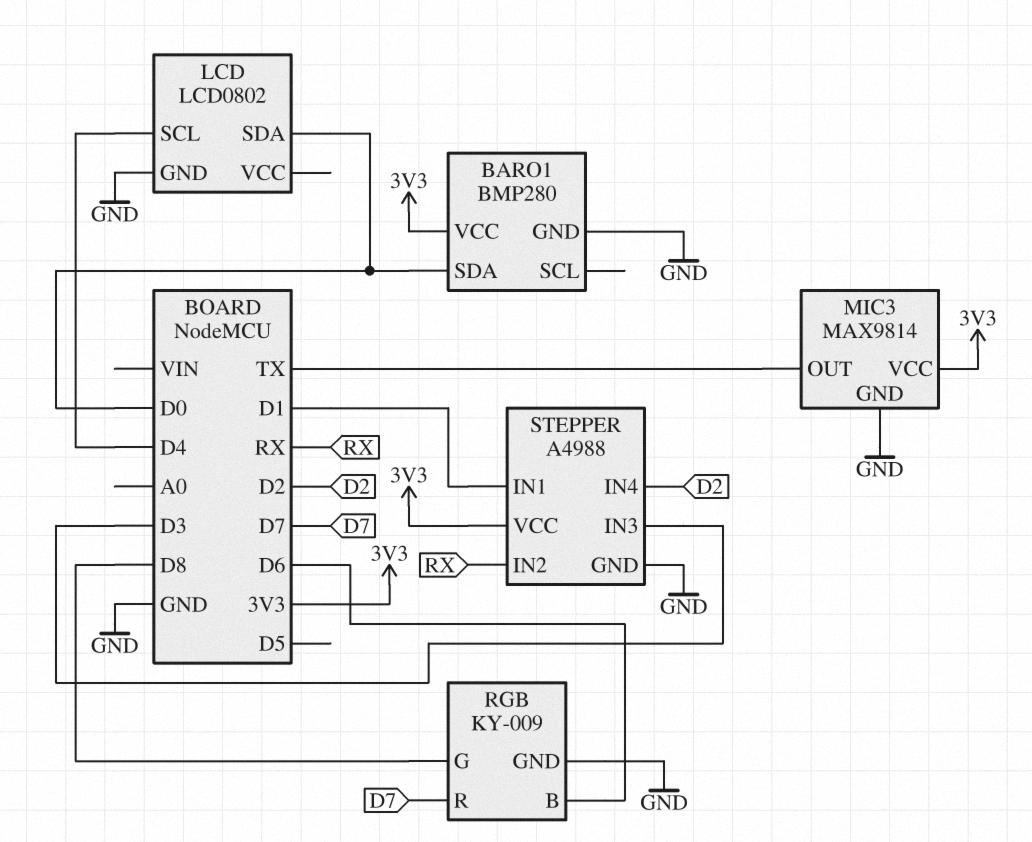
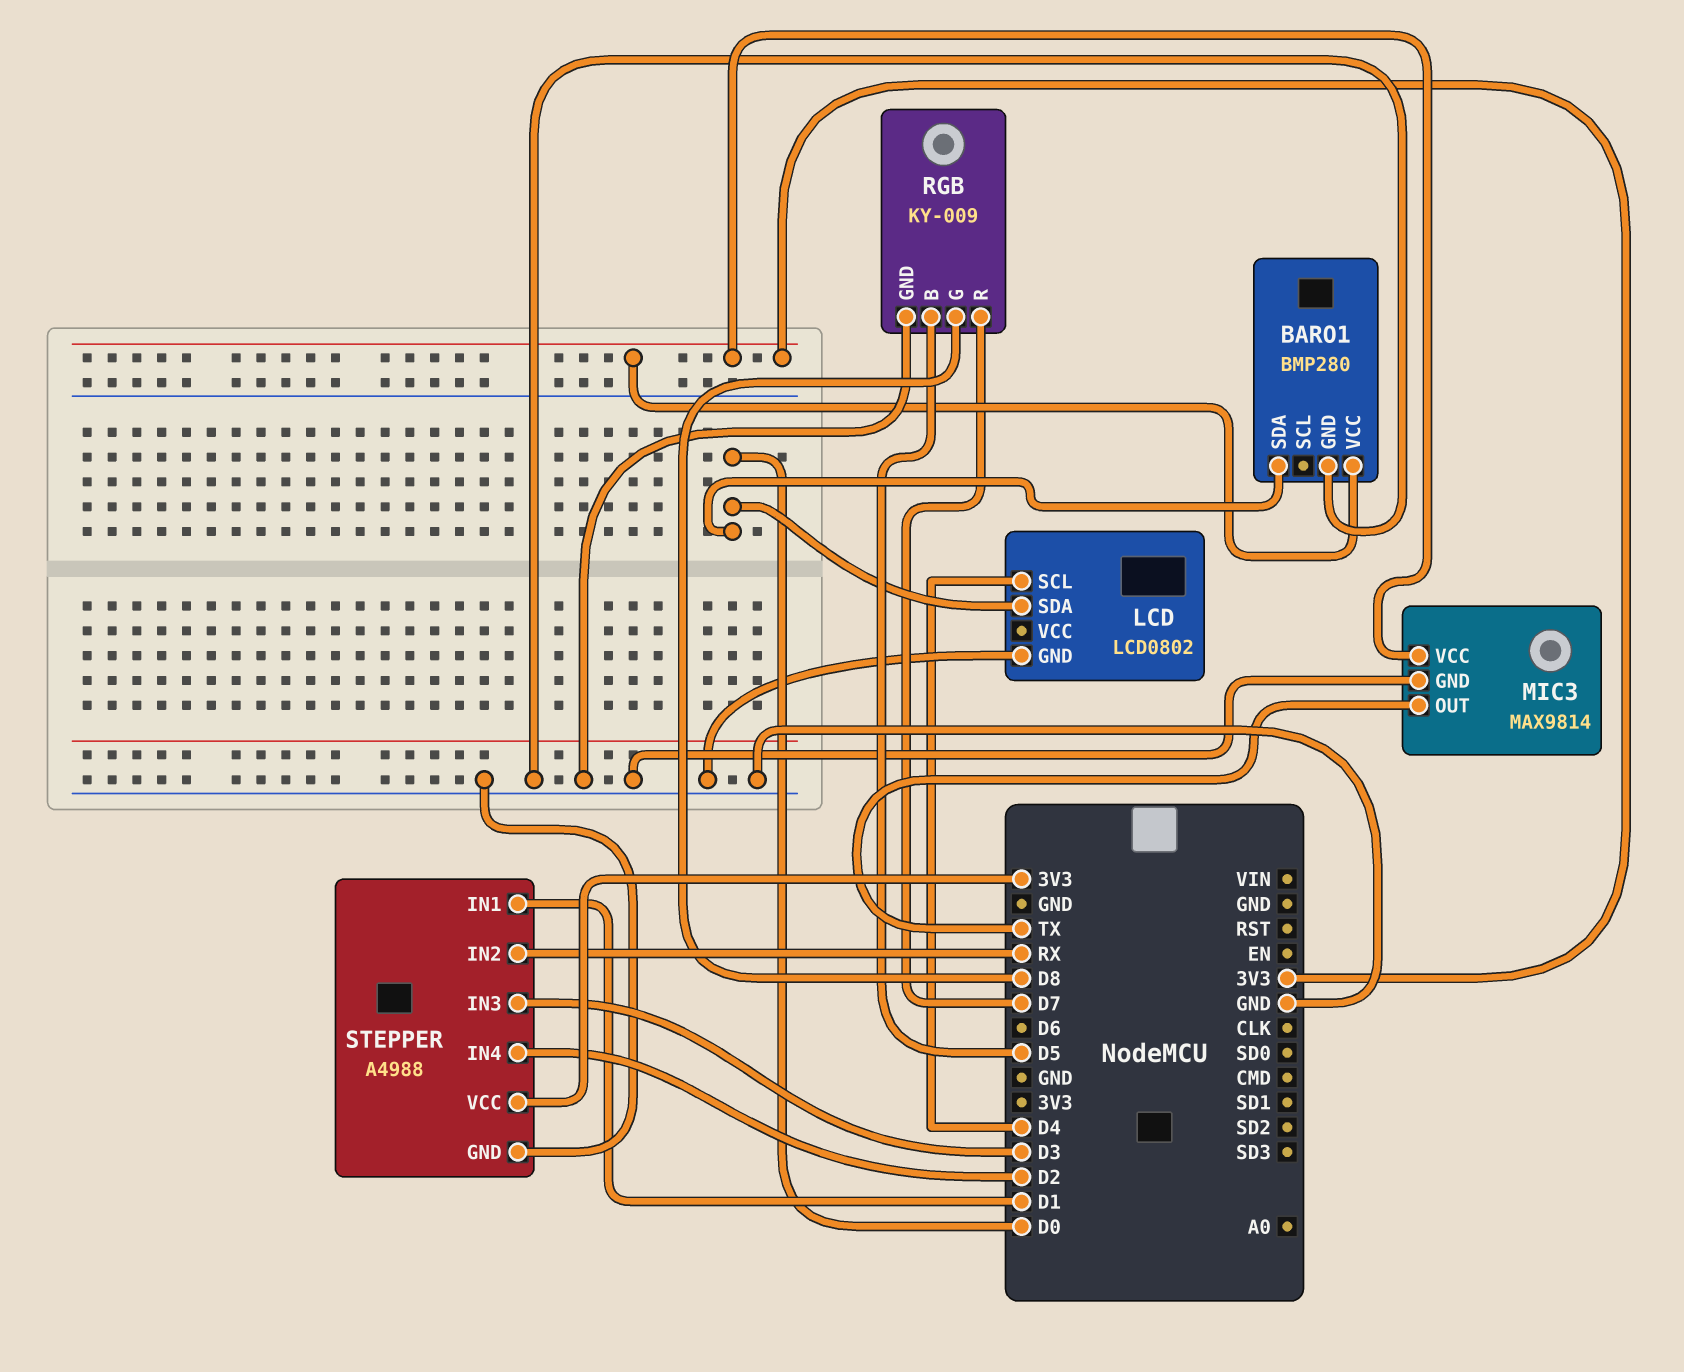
RGB pin B: D6 -> D5

